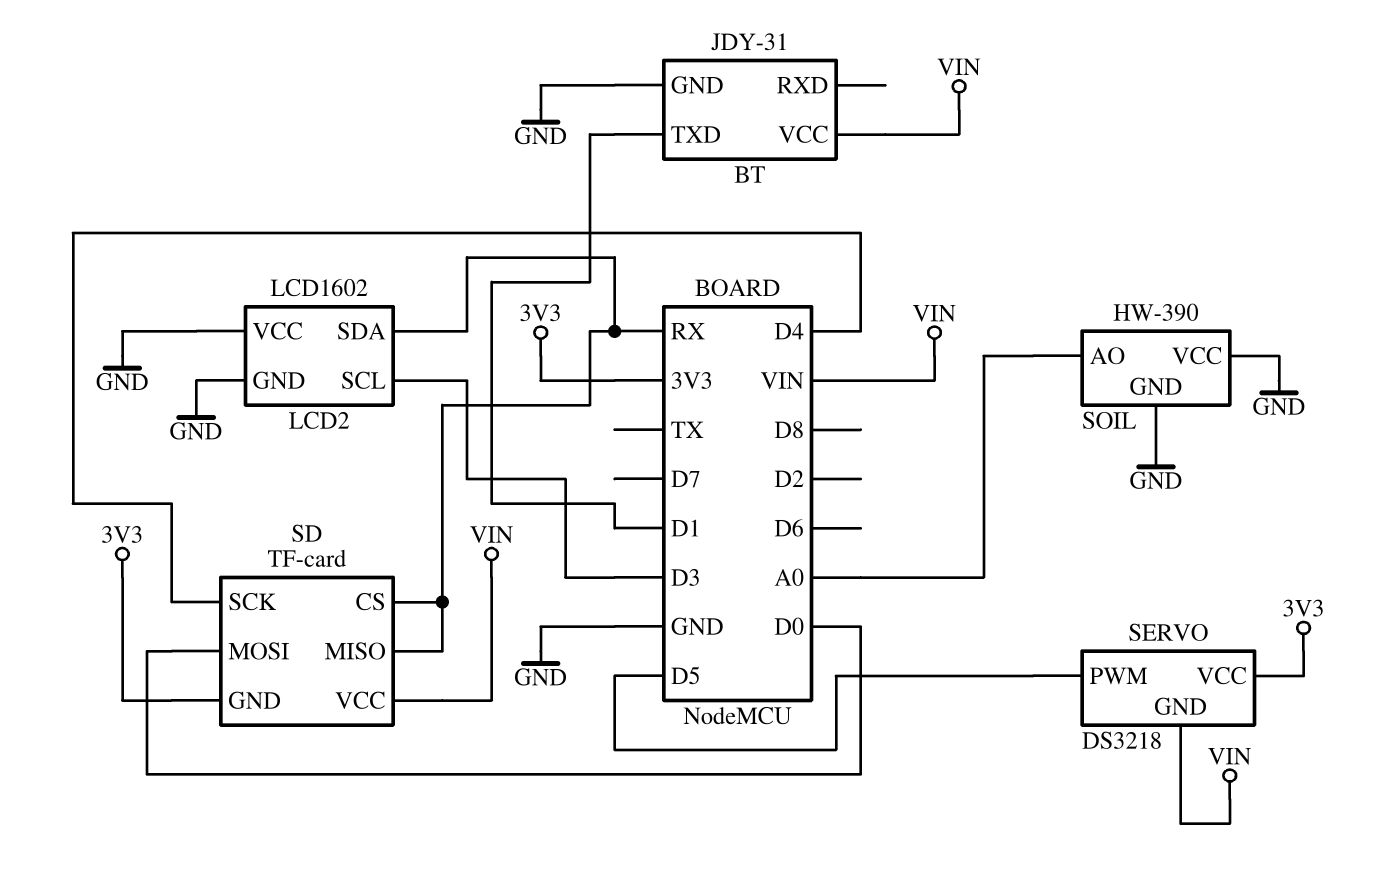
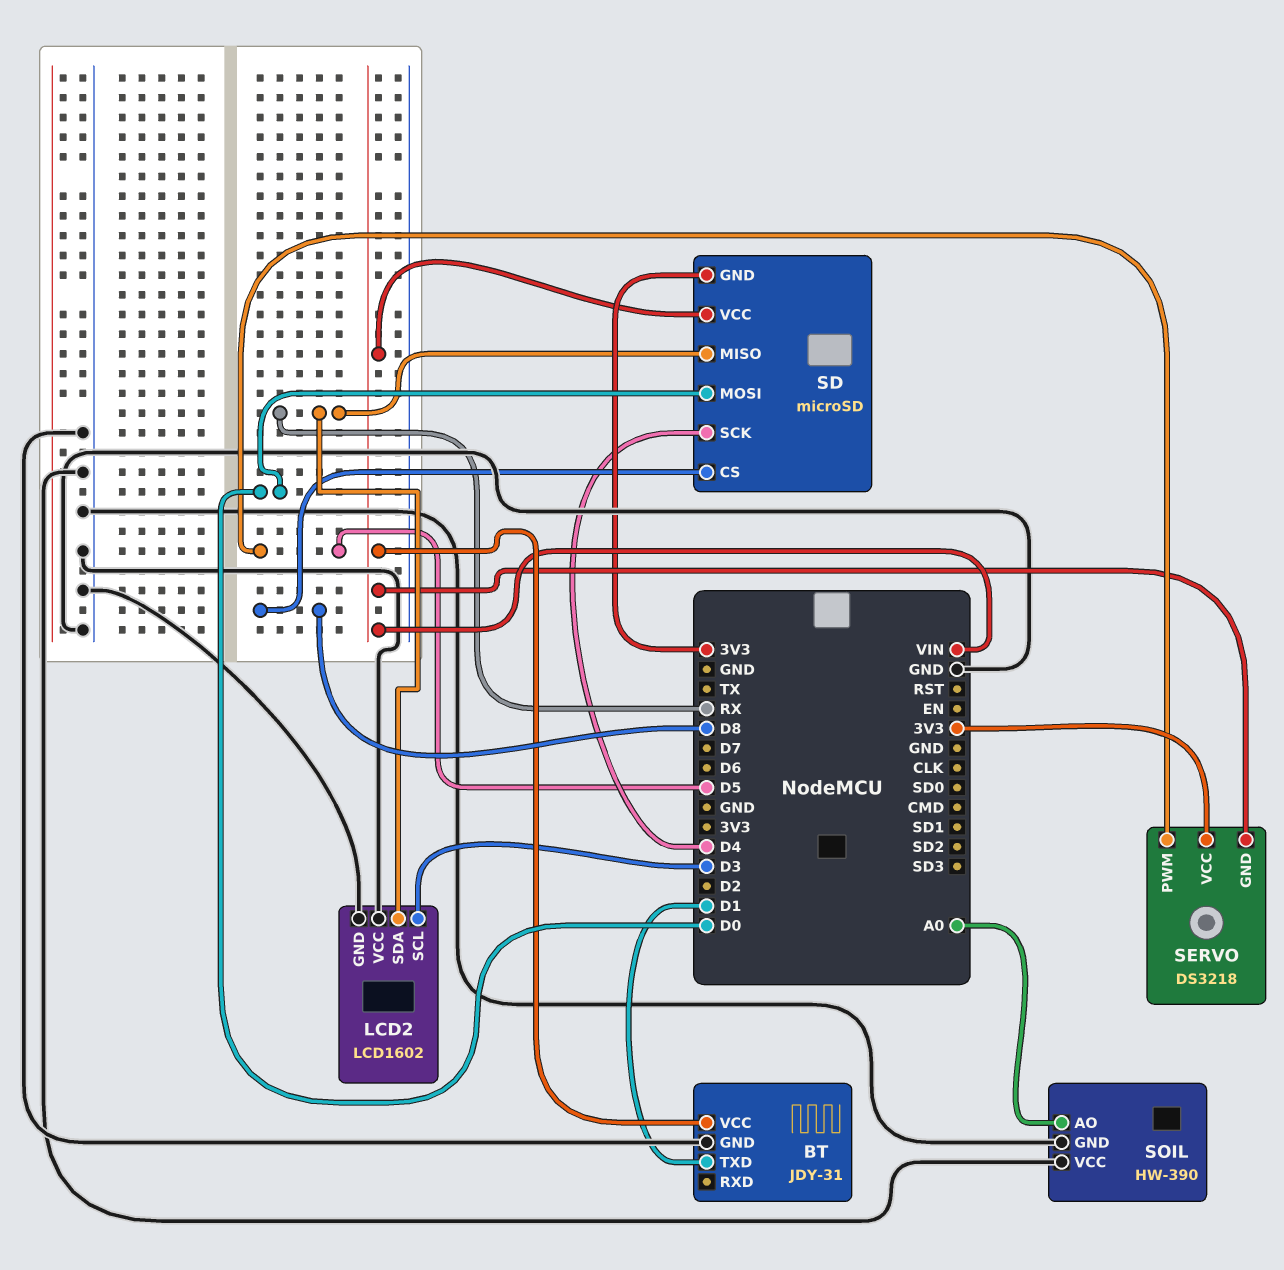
SD: TF-card -> microSD
SD pin CS: RX -> D8

